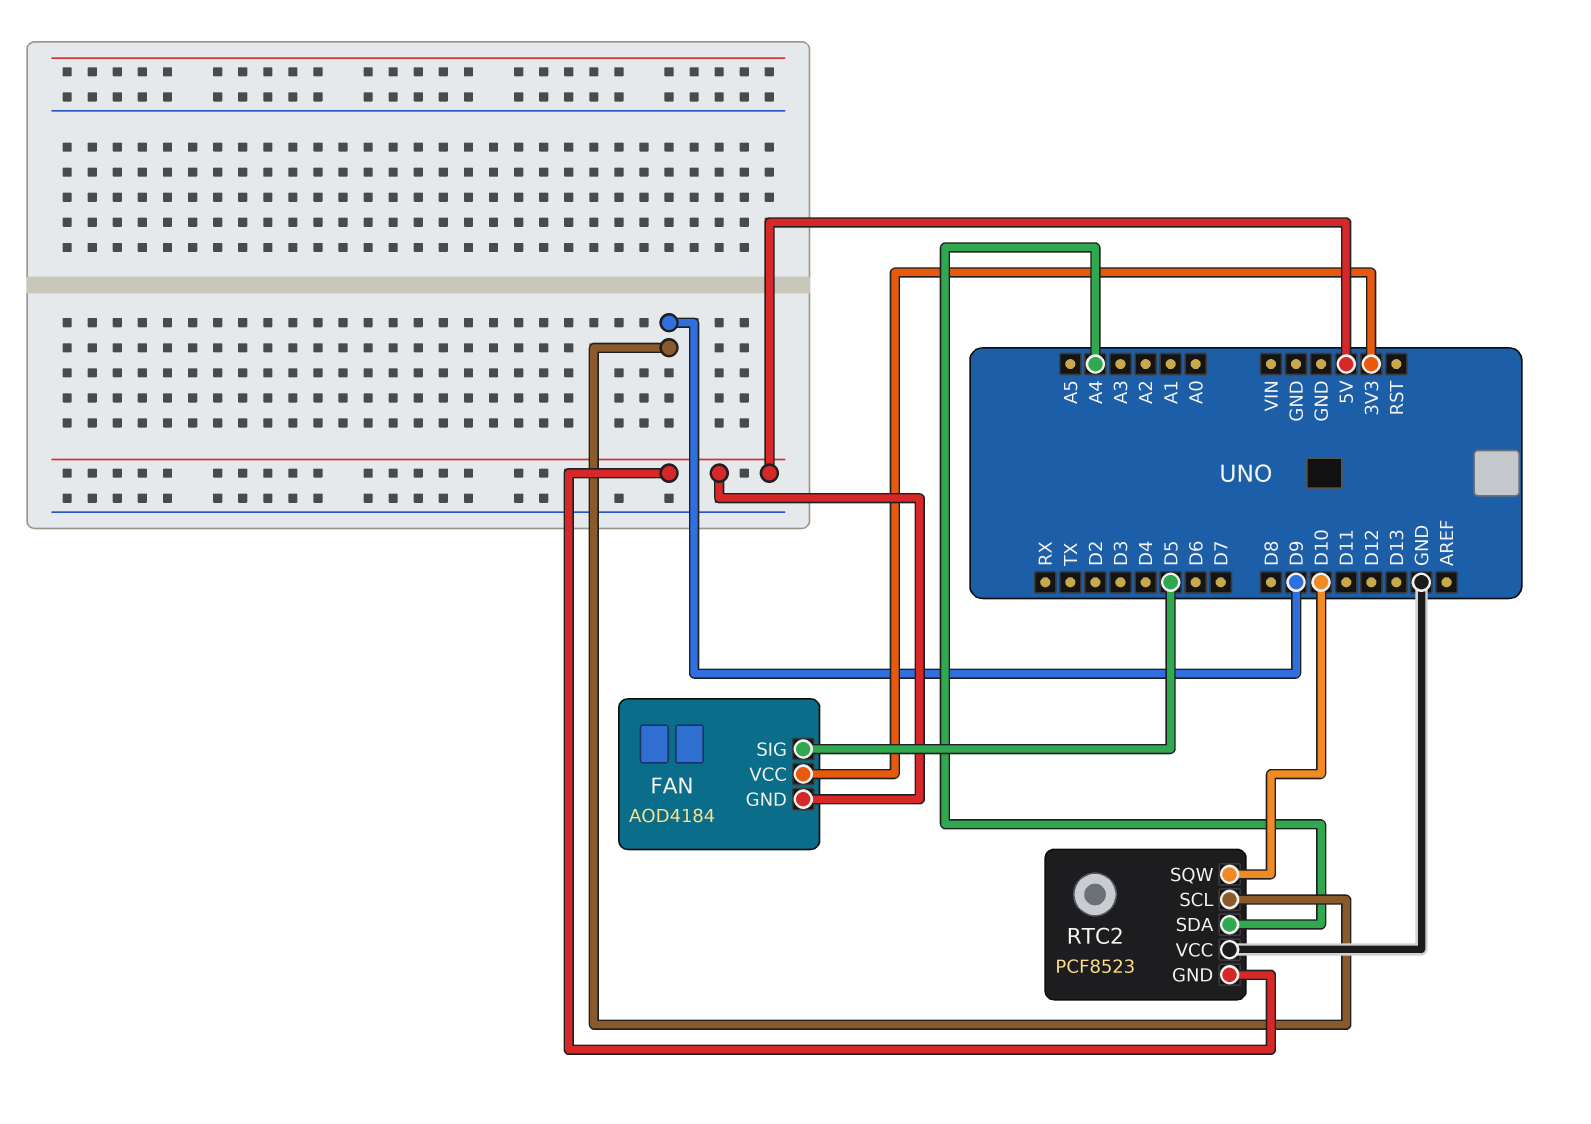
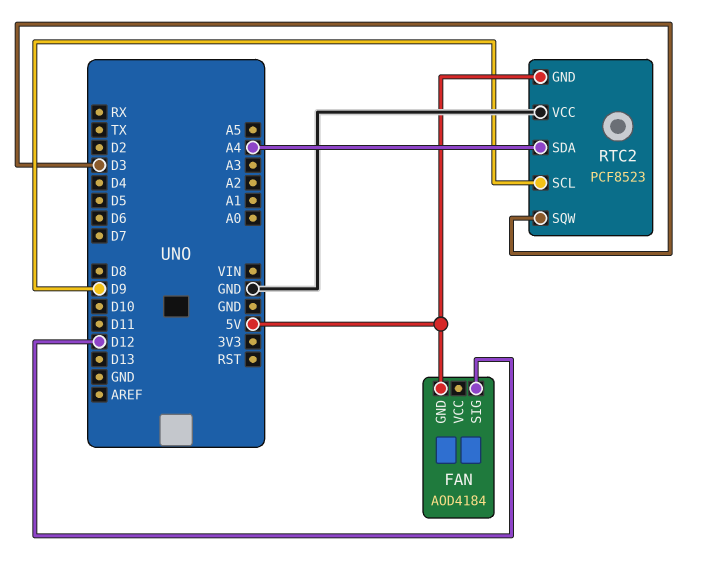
FAN pin SIG: D5 -> D12
FAN pin VCC: 3V3 -> none
RTC2 pin SQW: D10 -> D3

